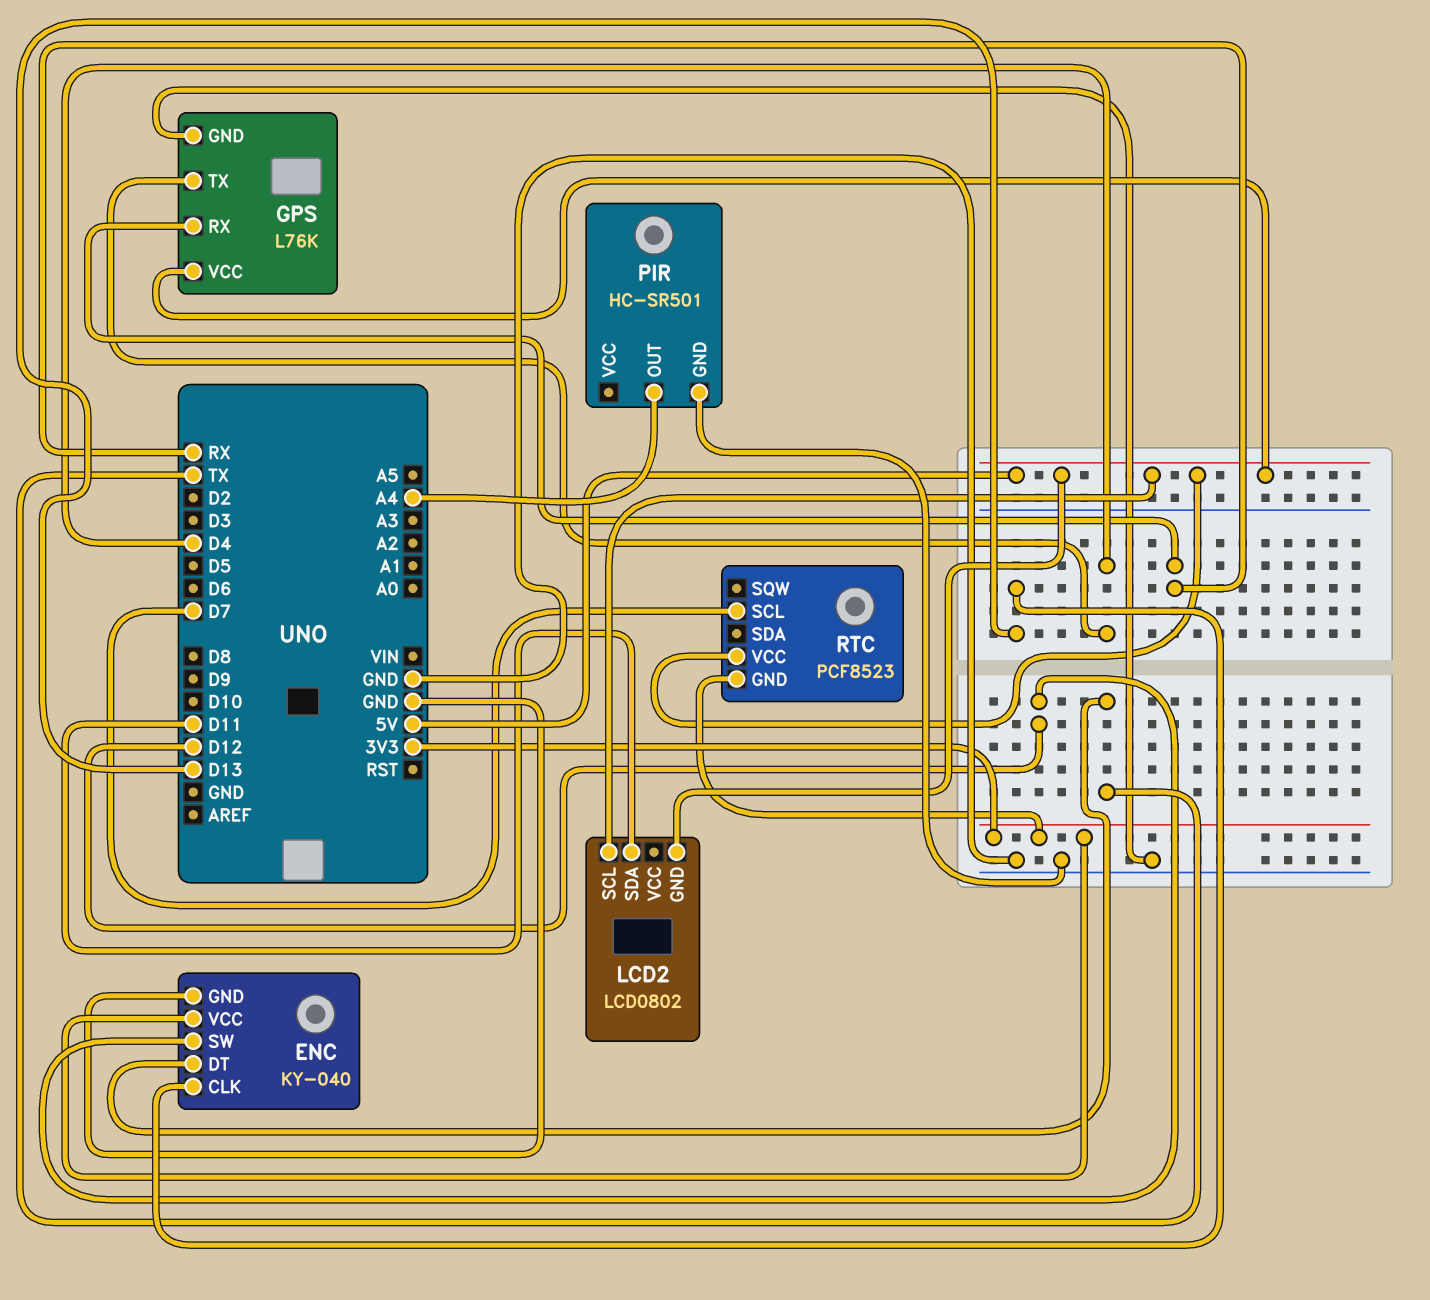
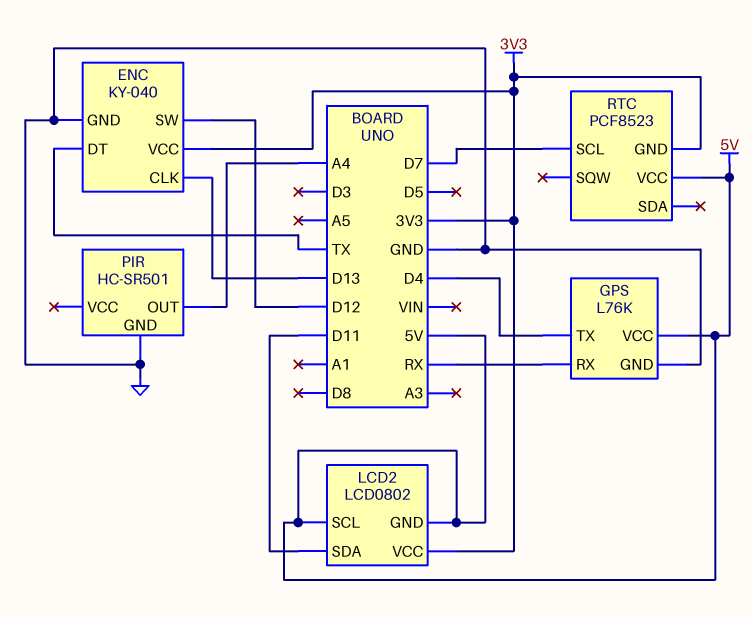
LCD2 pin VCC: none -> 3V3

